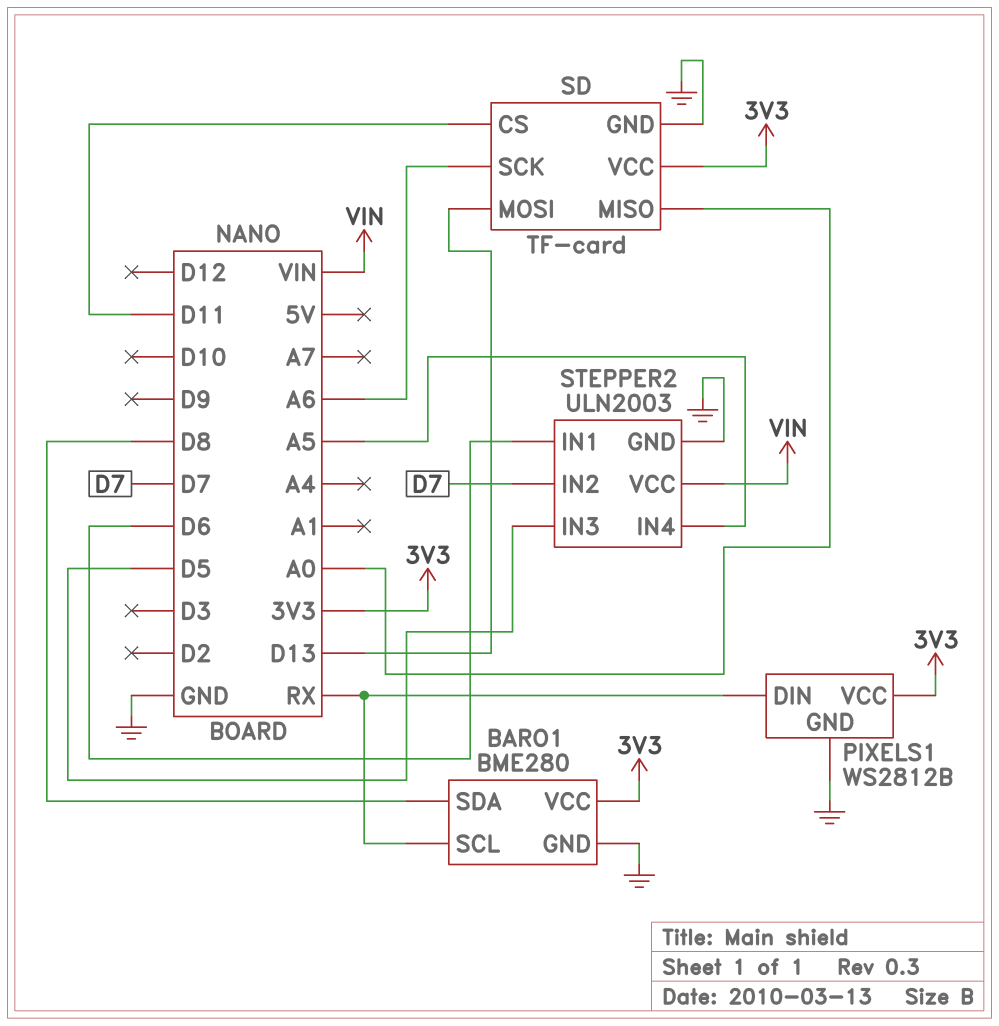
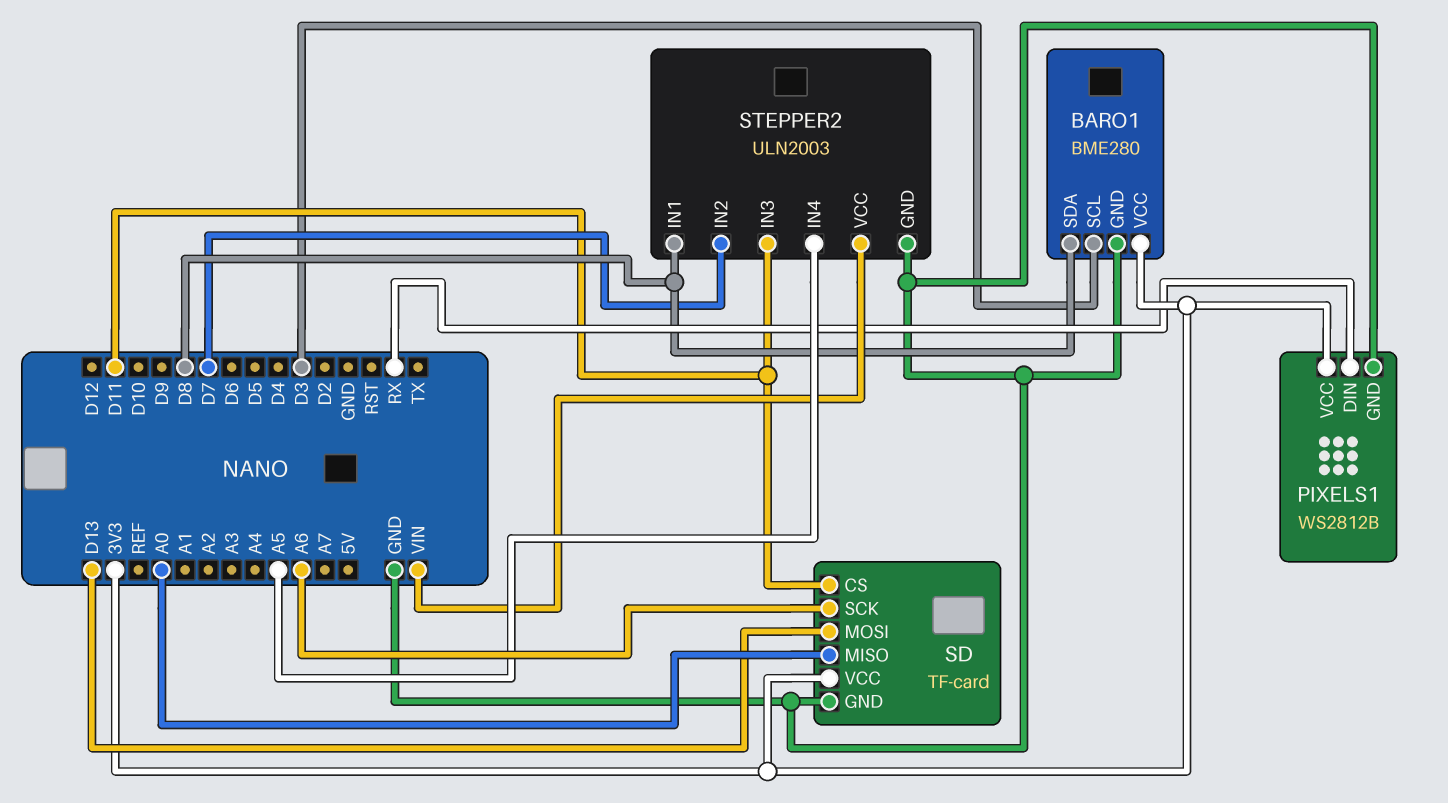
BARO1 pin SCL: RX -> D3
STEPPER2 pin IN1: D6 -> D8
STEPPER2 pin IN3: D5 -> D11

